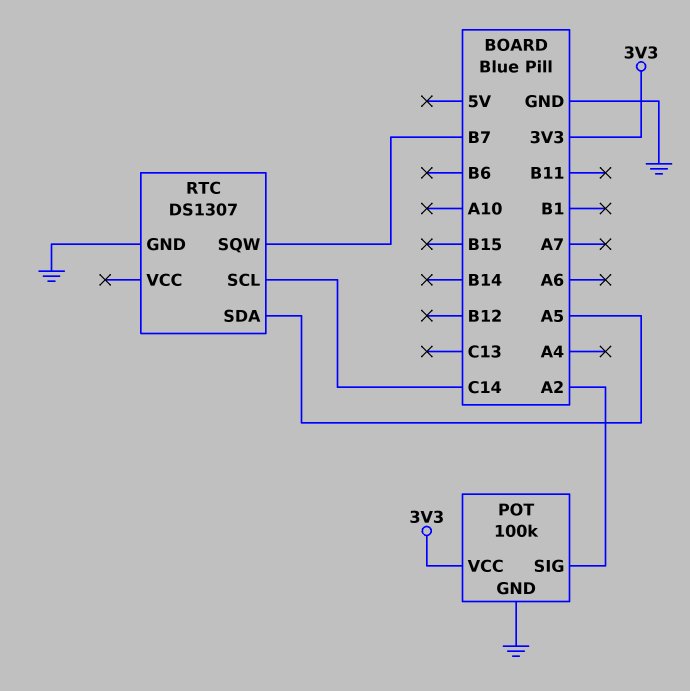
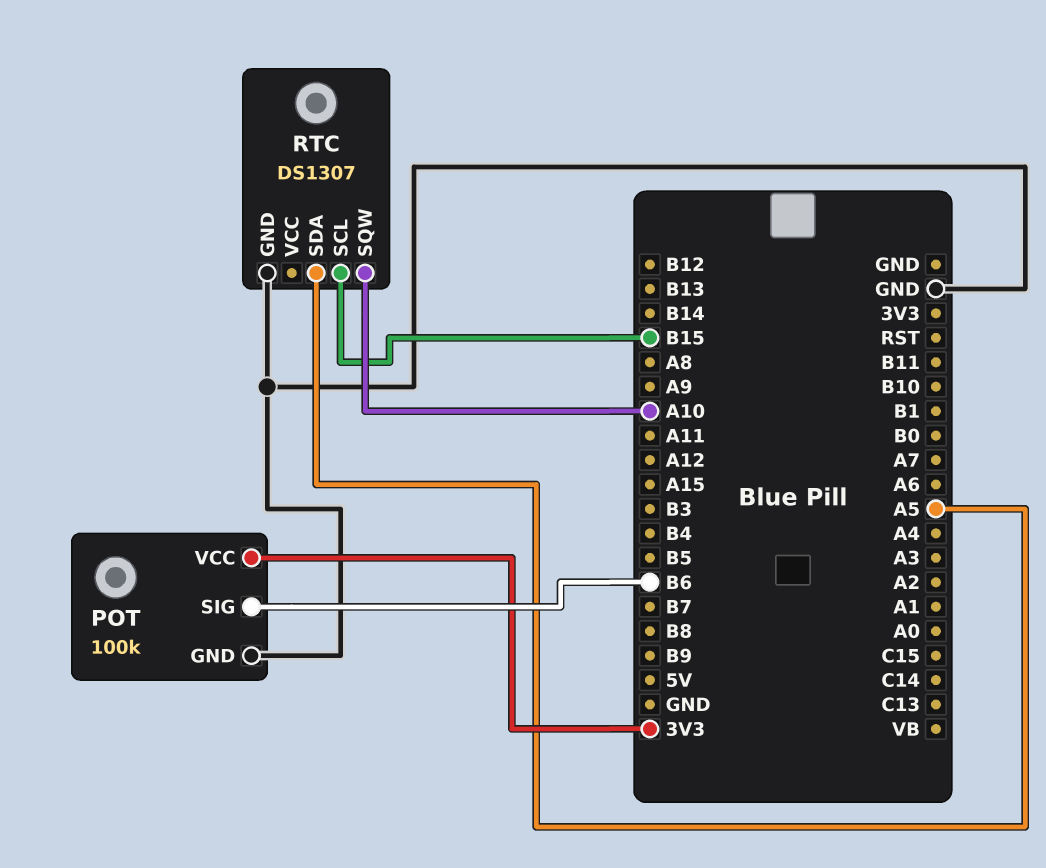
POT pin SIG: A2 -> B6
RTC pin SCL: C14 -> B15
RTC pin SQW: B7 -> A10

